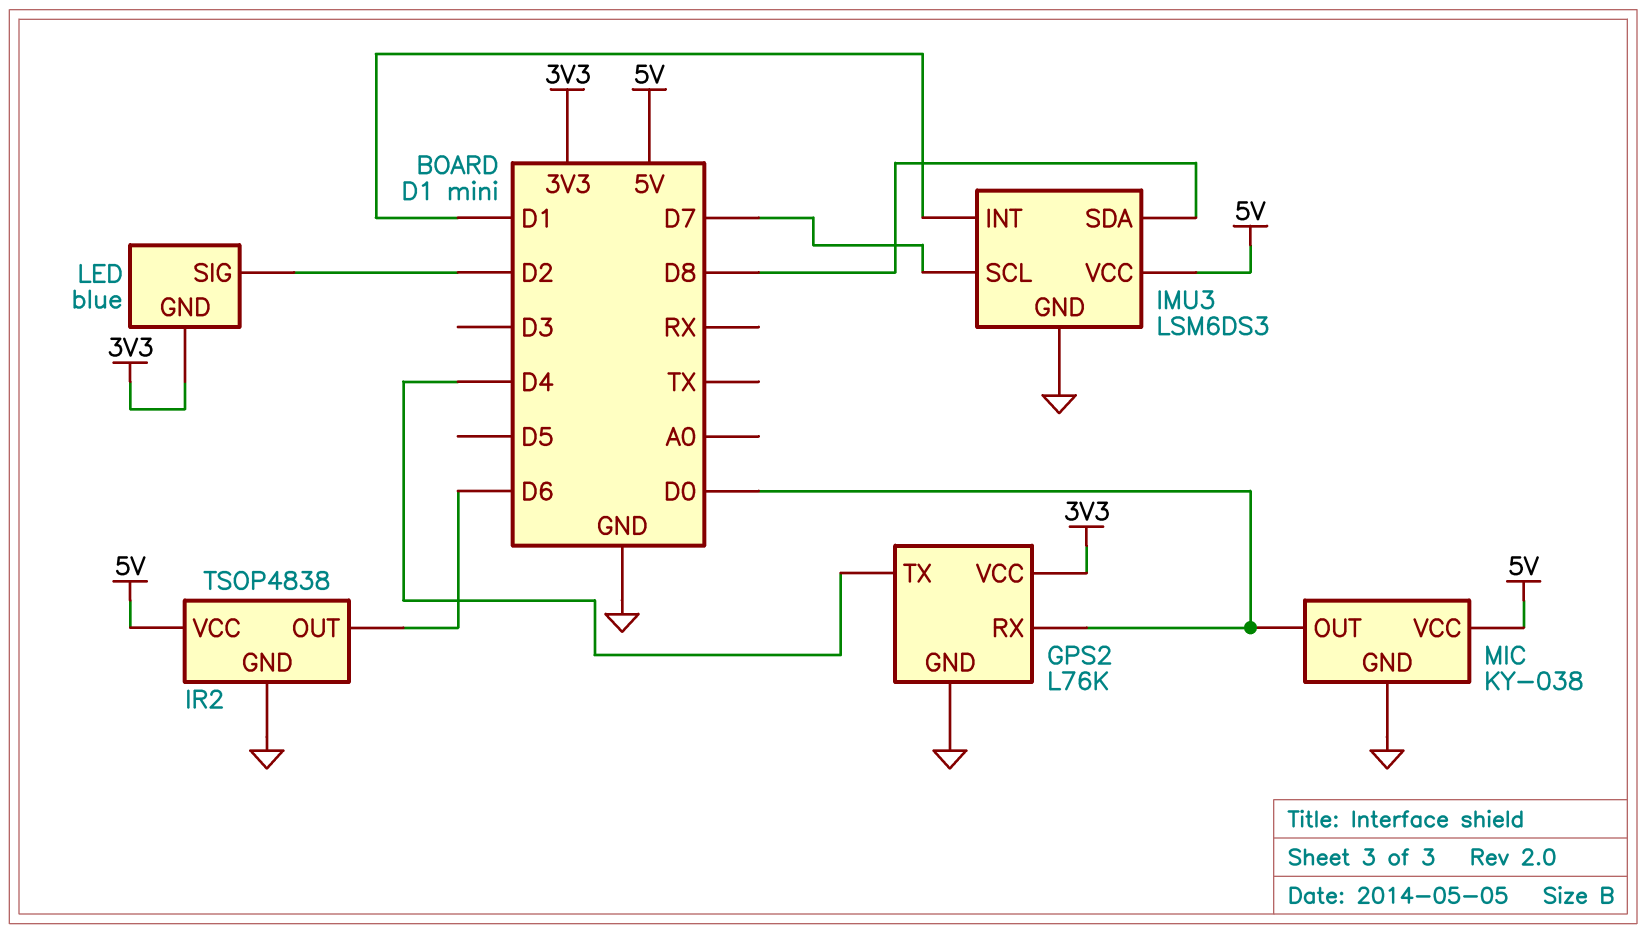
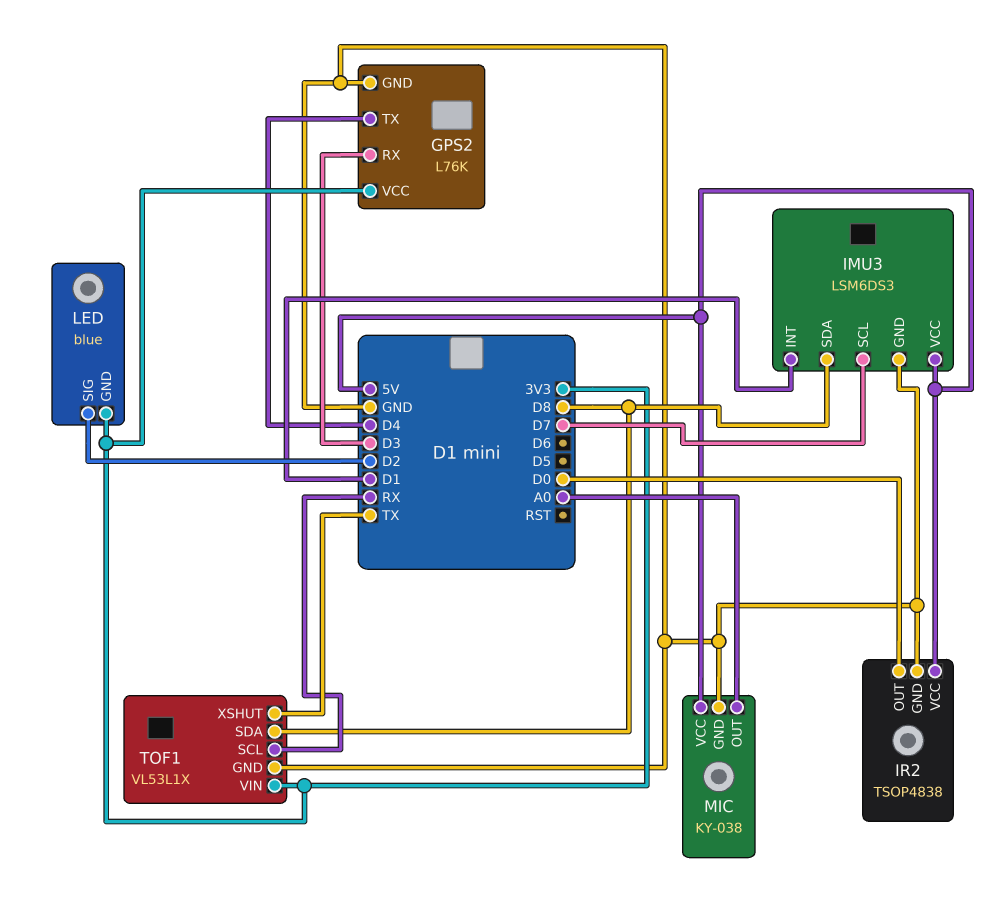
GPS2 pin RX: D0 -> D3
IR2 pin OUT: D6 -> D0
MIC pin OUT: D0 -> A0
TOF1: none -> VL53L1X
TOF1 pin GND: none -> GND
TOF1 pin SCL: none -> RX
TOF1 pin SDA: none -> D8
TOF1 pin VIN: none -> 3V3
TOF1 pin XSHUT: none -> TX

